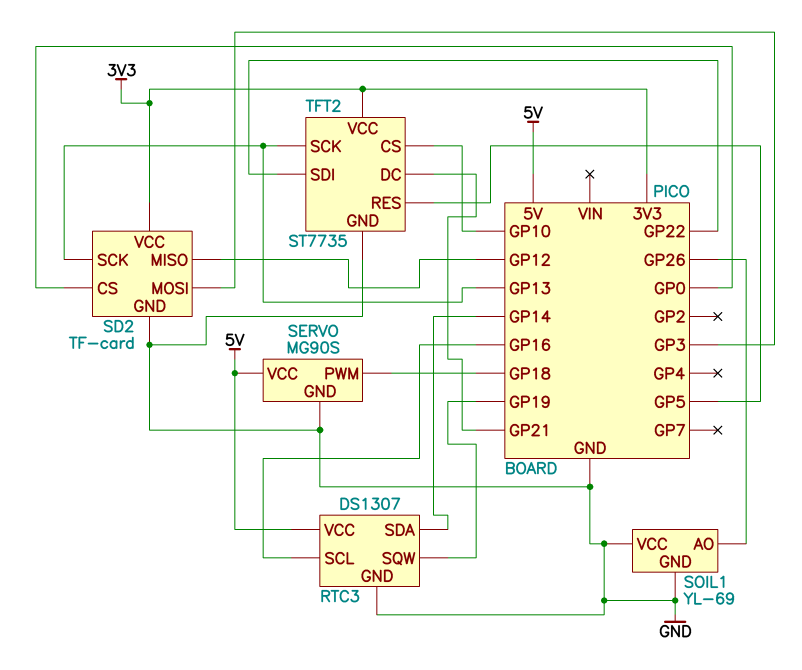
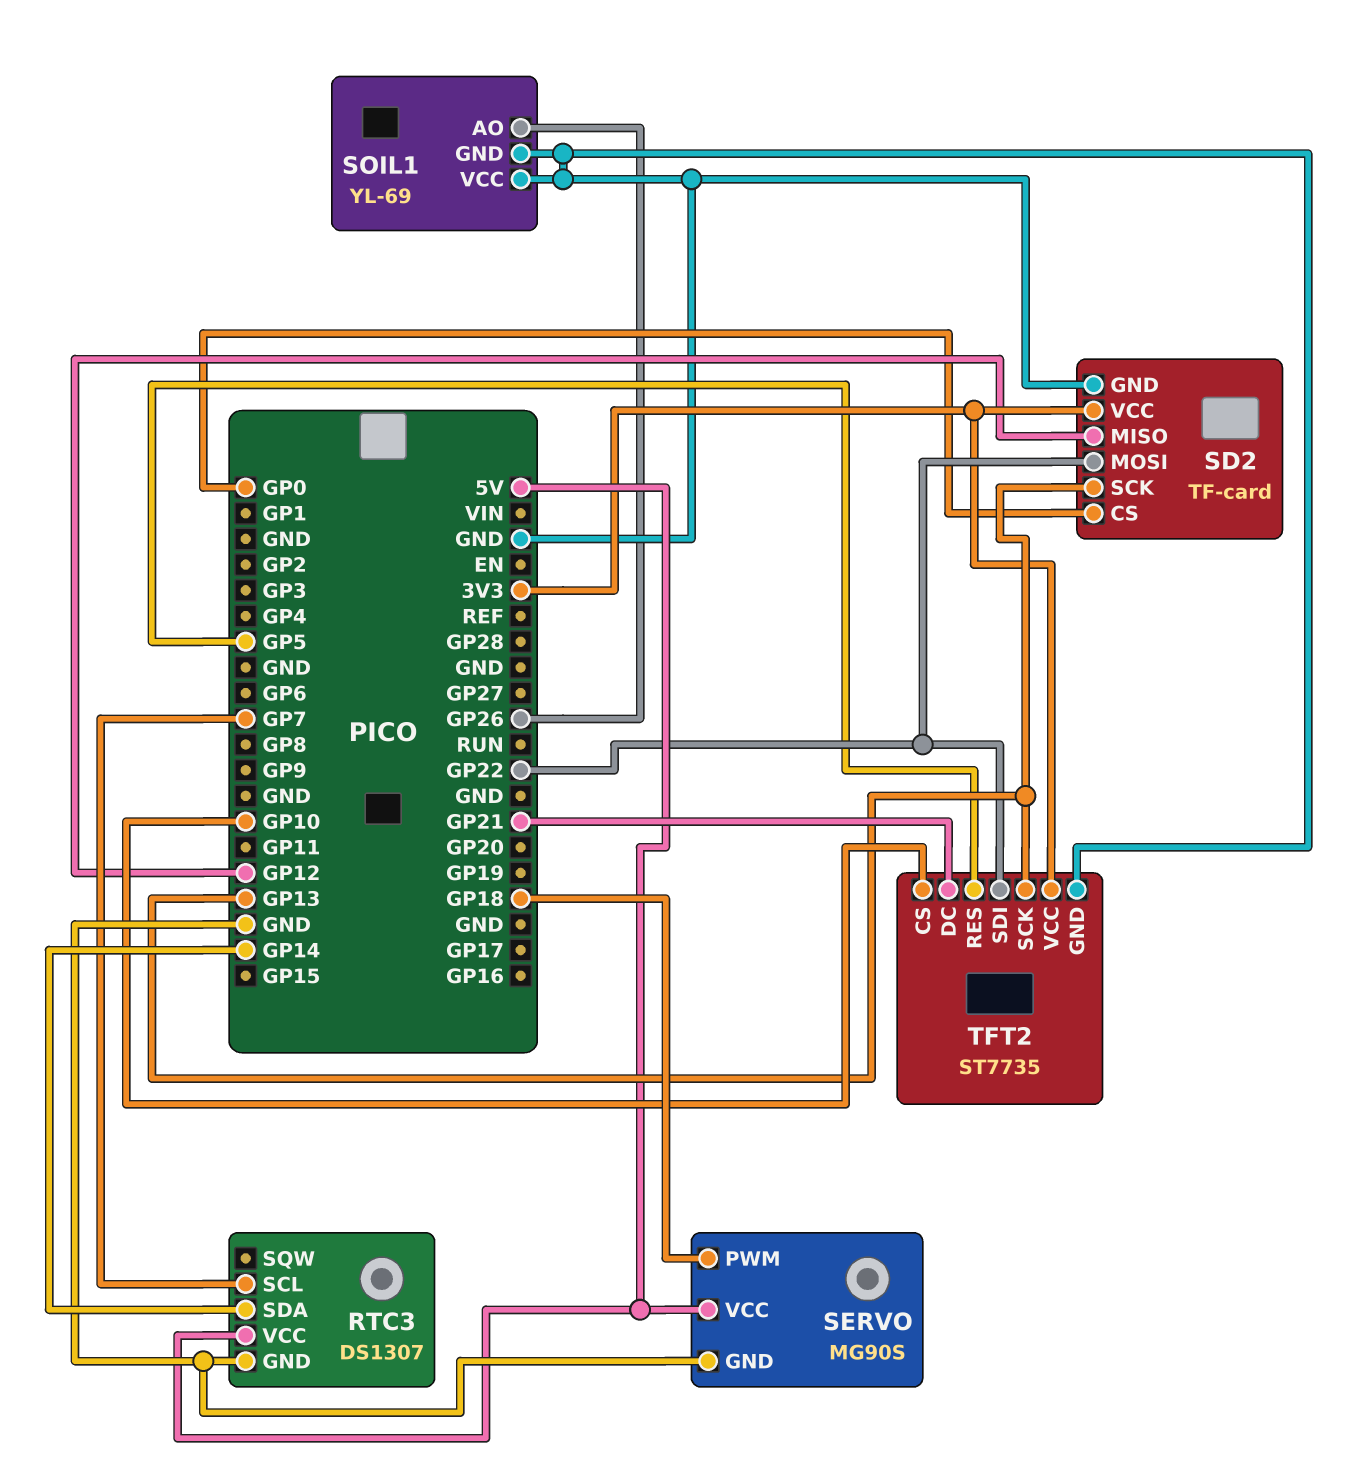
RTC3 pin SCL: GP16 -> GP7
RTC3 pin SQW: GP19 -> none
SD2 pin MOSI: GP3 -> GP22

